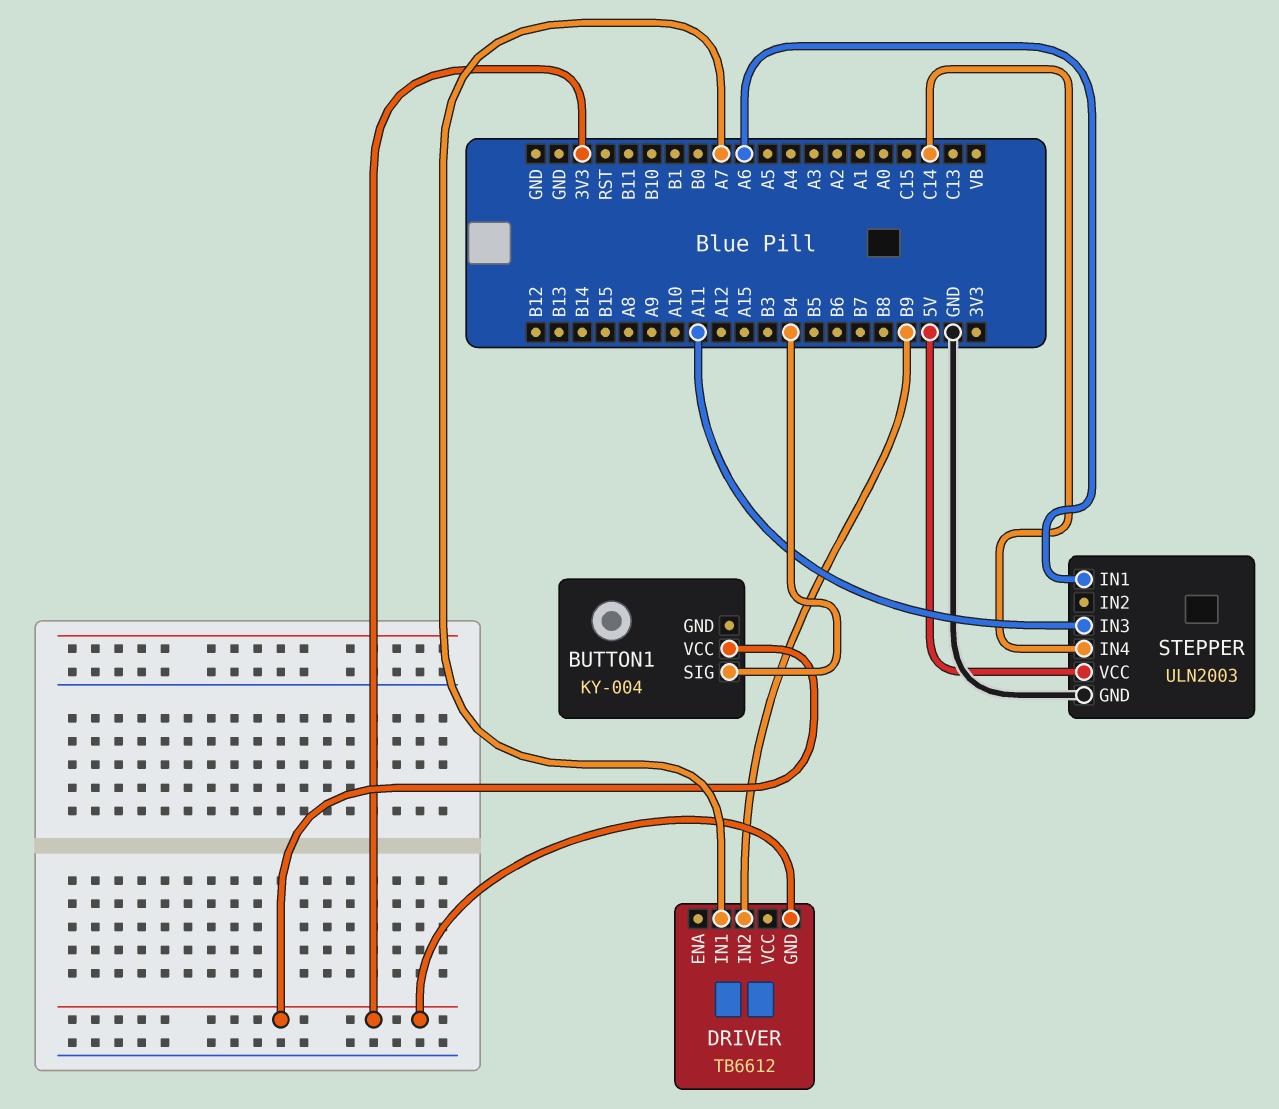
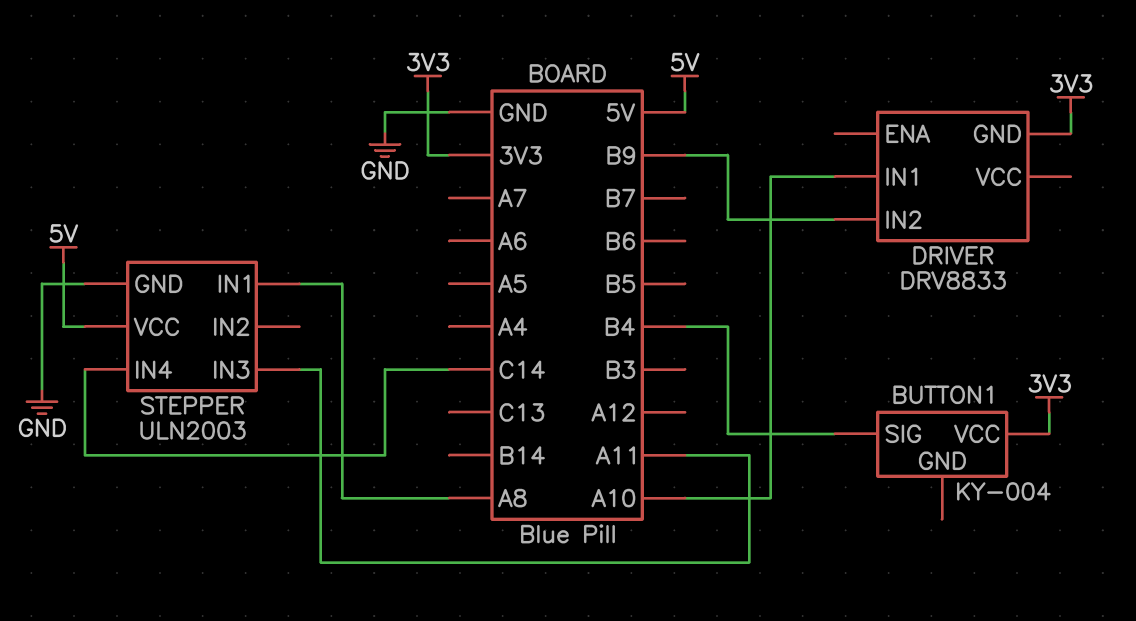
DRIVER: TB6612 -> DRV8833
DRIVER pin IN1: A7 -> A10
STEPPER pin IN1: A6 -> A8

